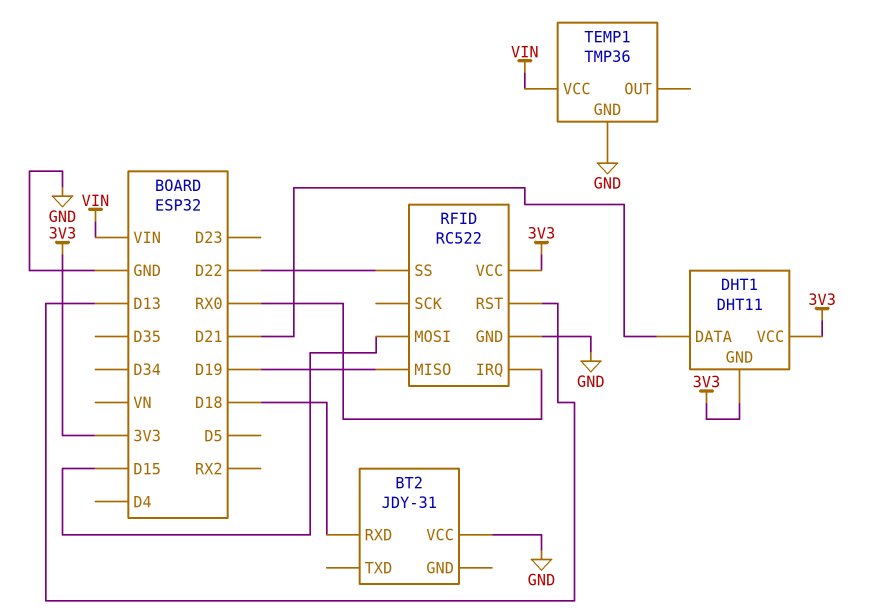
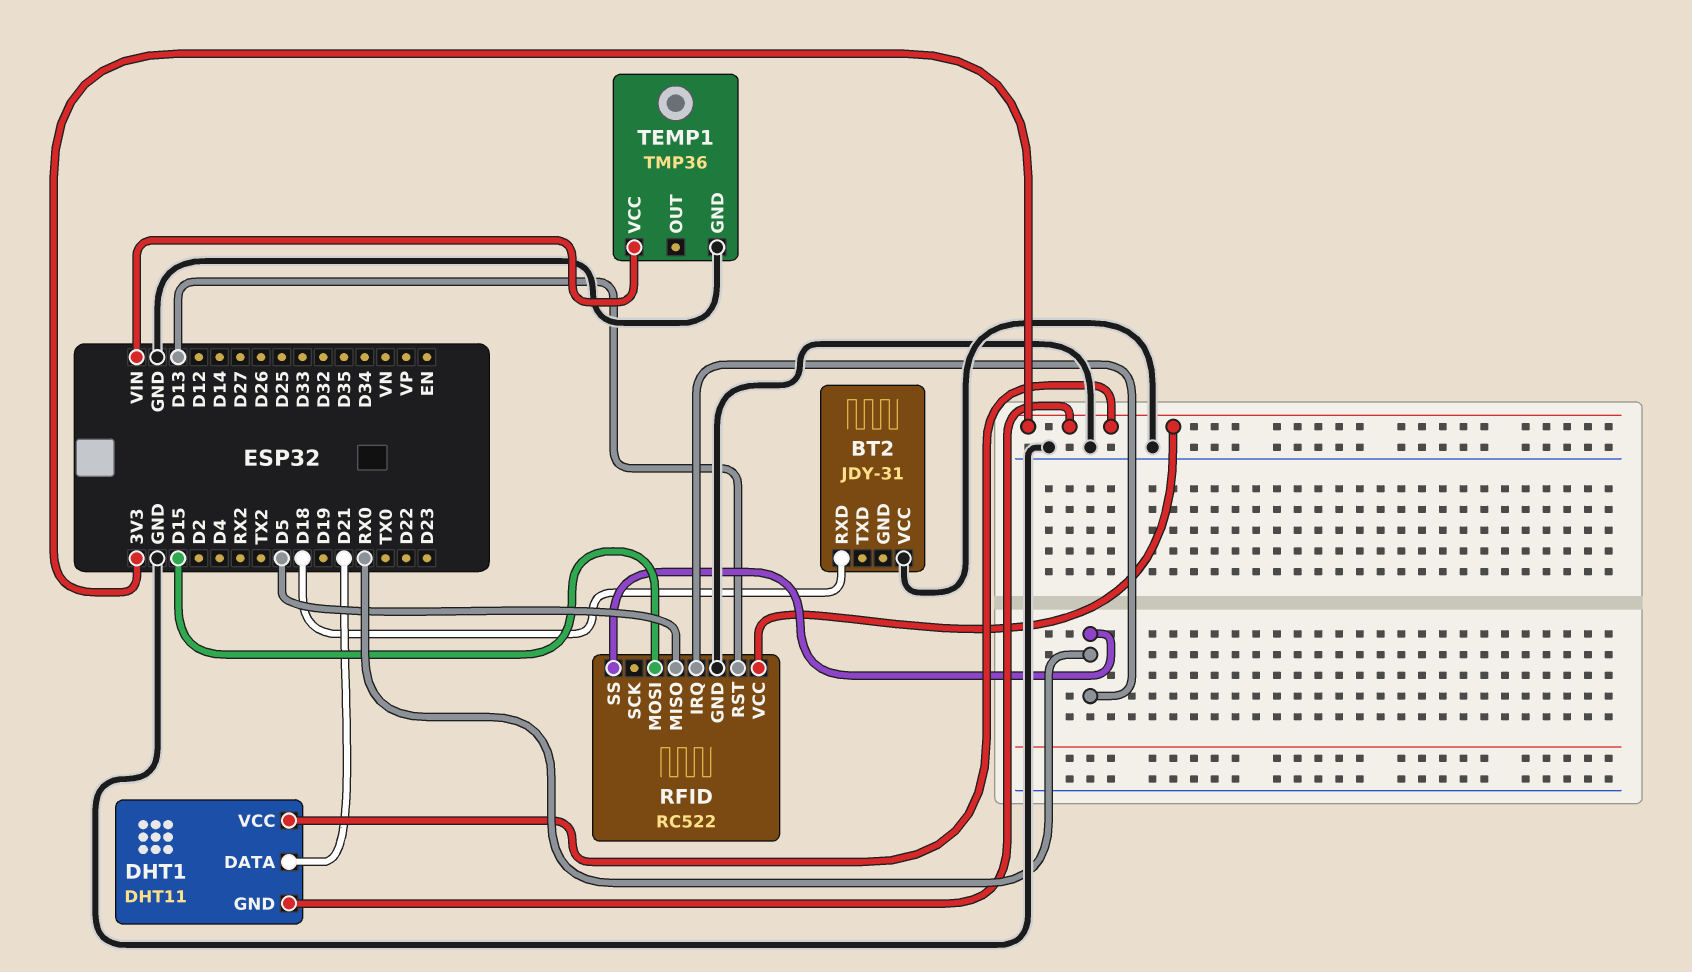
RFID pin MISO: D19 -> D5
RFID pin SS: D22 -> RX0

